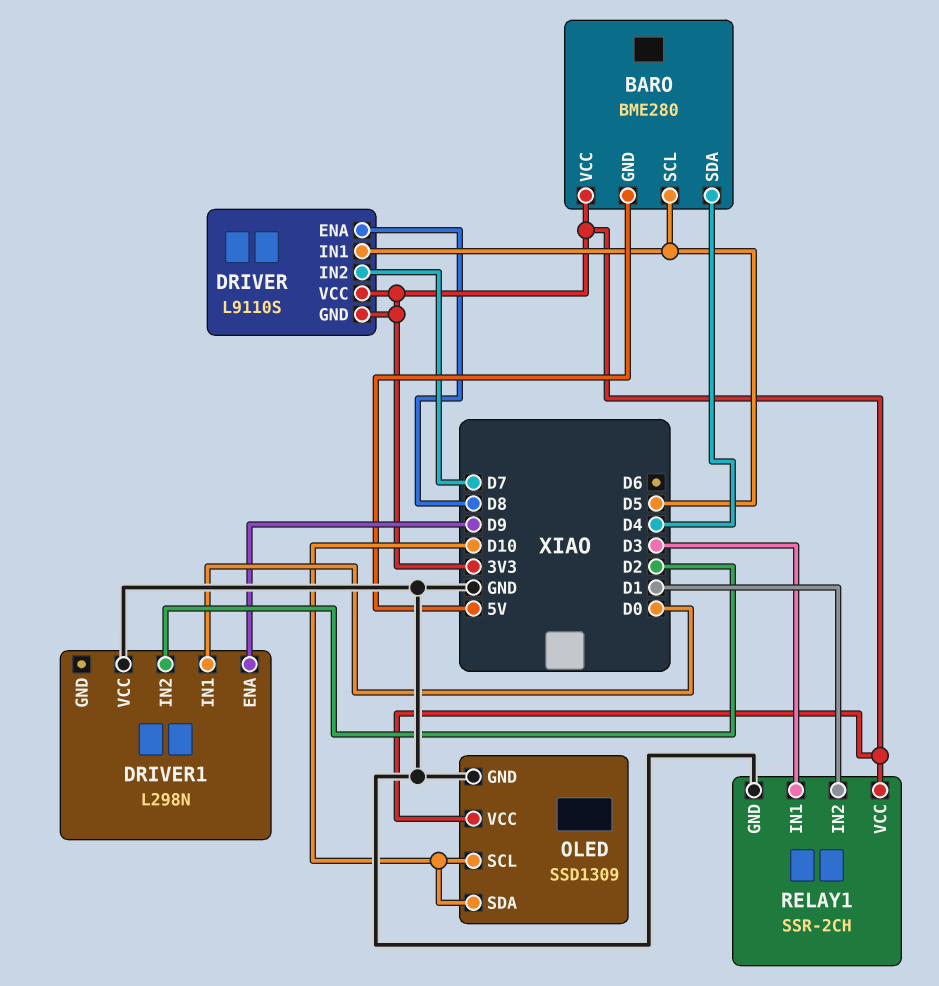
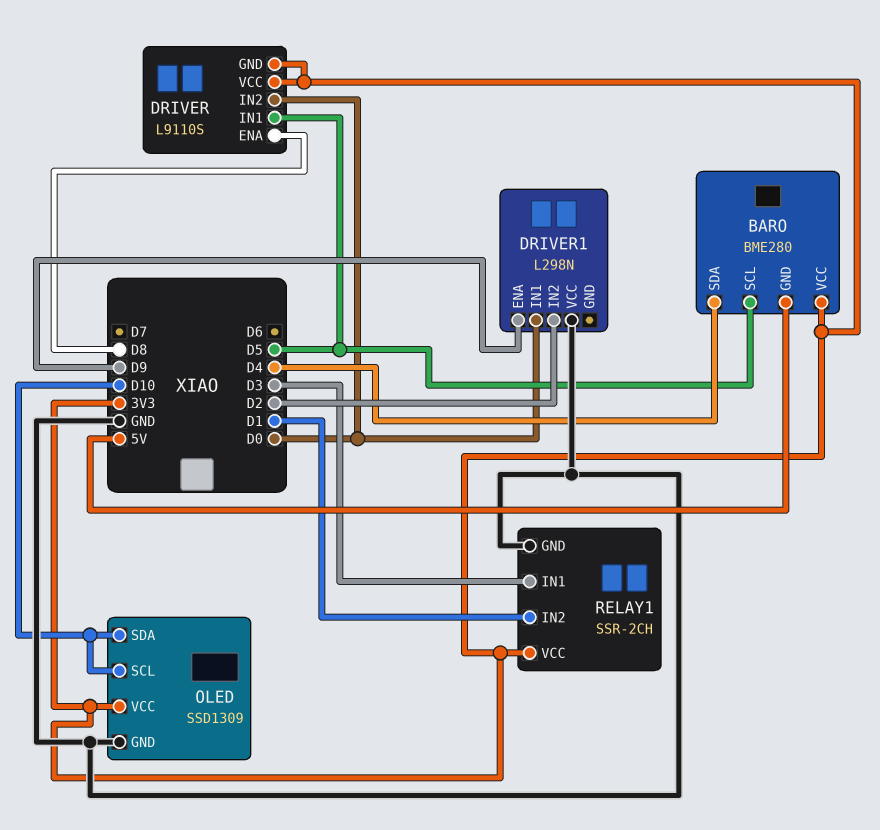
DRIVER pin IN2: D7 -> D0

